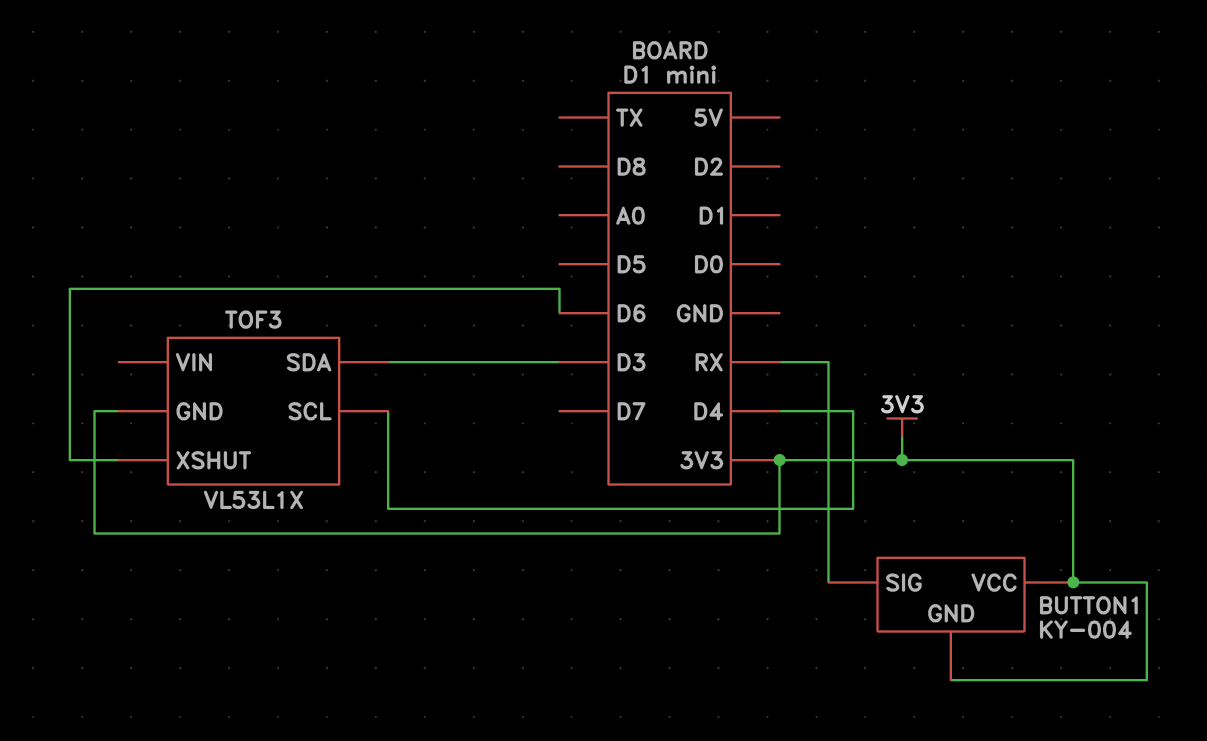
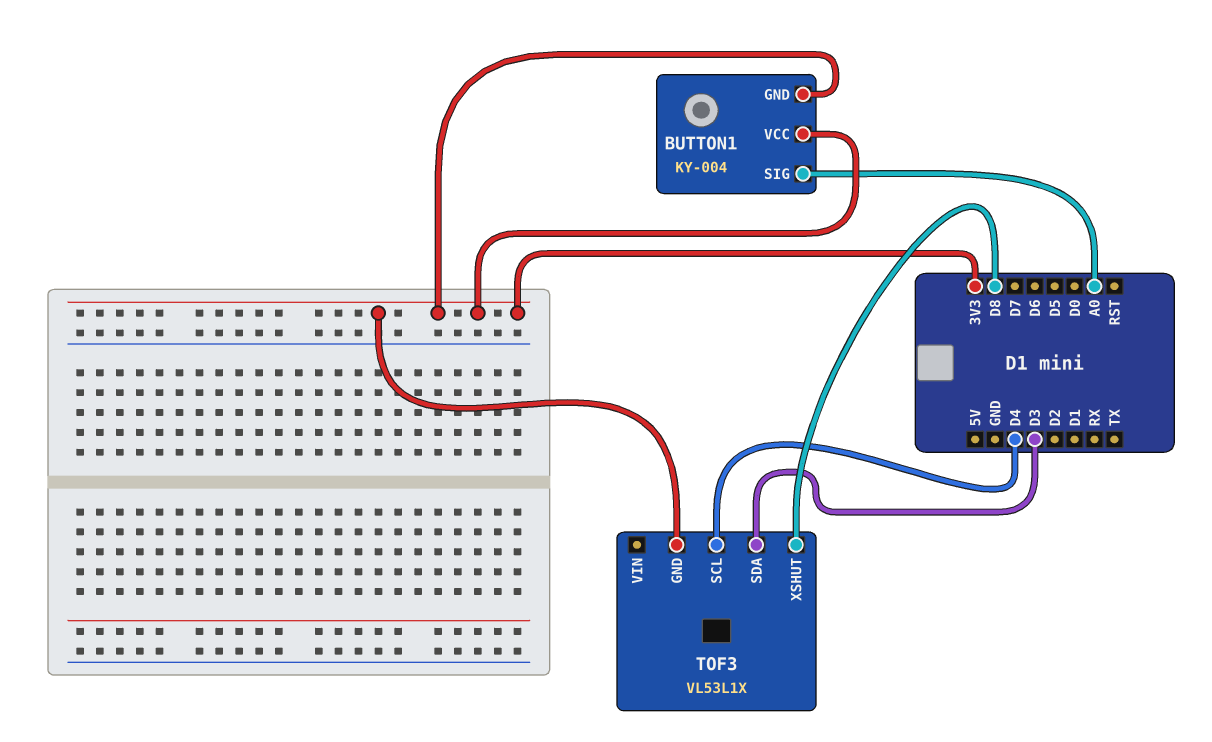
BUTTON1 pin SIG: RX -> A0
TOF3 pin XSHUT: D6 -> D8

